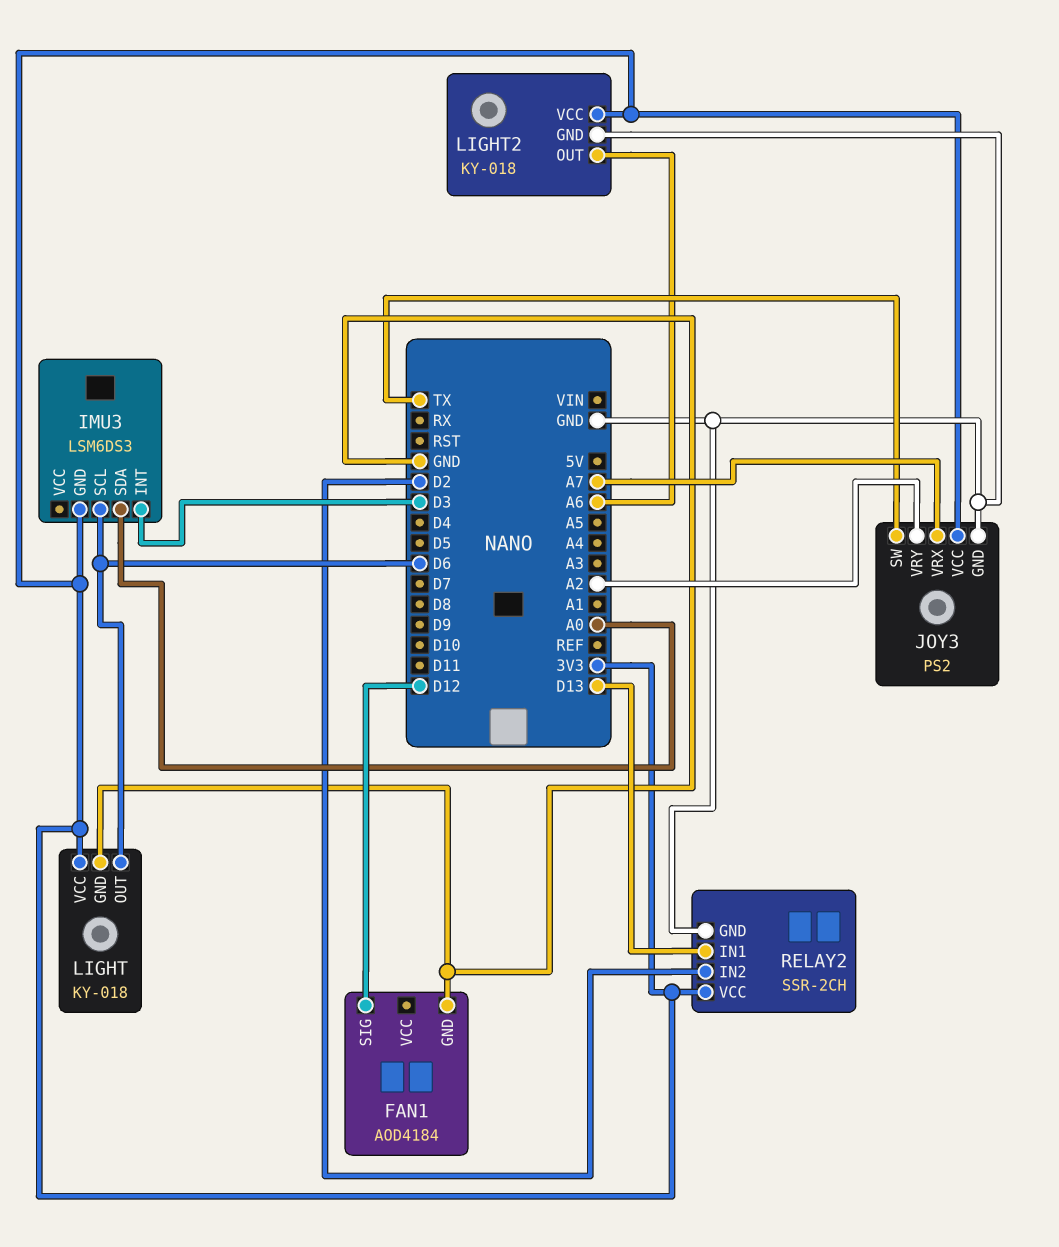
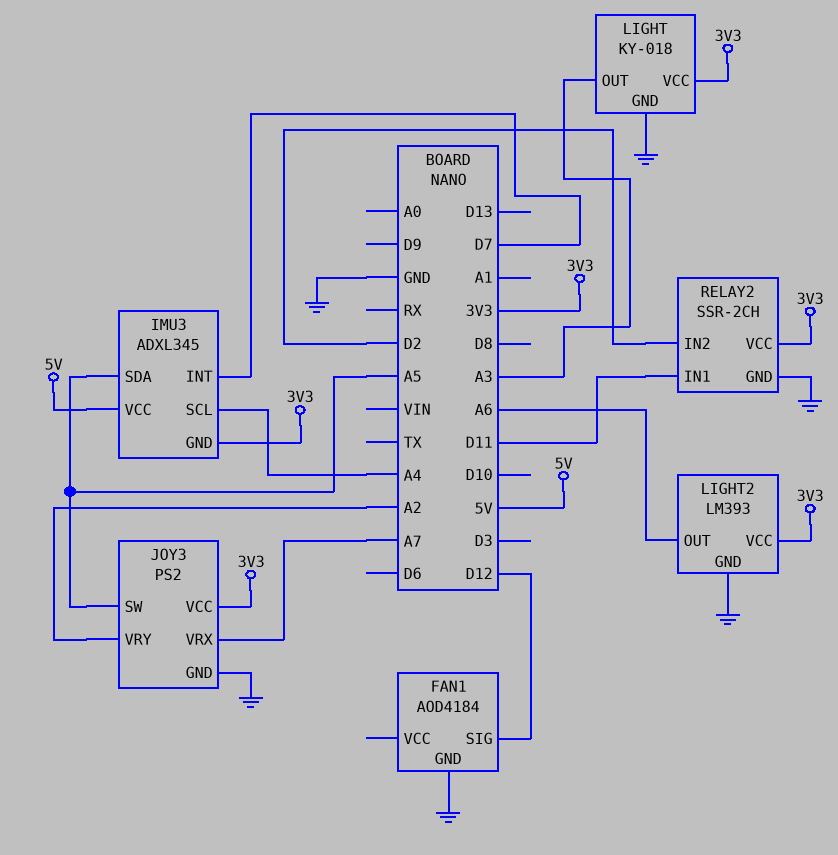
IMU3: LSM6DS3 -> ADXL345
IMU3 pin INT: D3 -> D7
IMU3 pin SCL: D6 -> A4
IMU3 pin SDA: A0 -> A5
IMU3 pin VCC: none -> 5V
JOY3 pin SW: TX -> A5
LIGHT pin OUT: D6 -> A3
LIGHT2: KY-018 -> LM393
RELAY2 pin IN1: D13 -> D11

